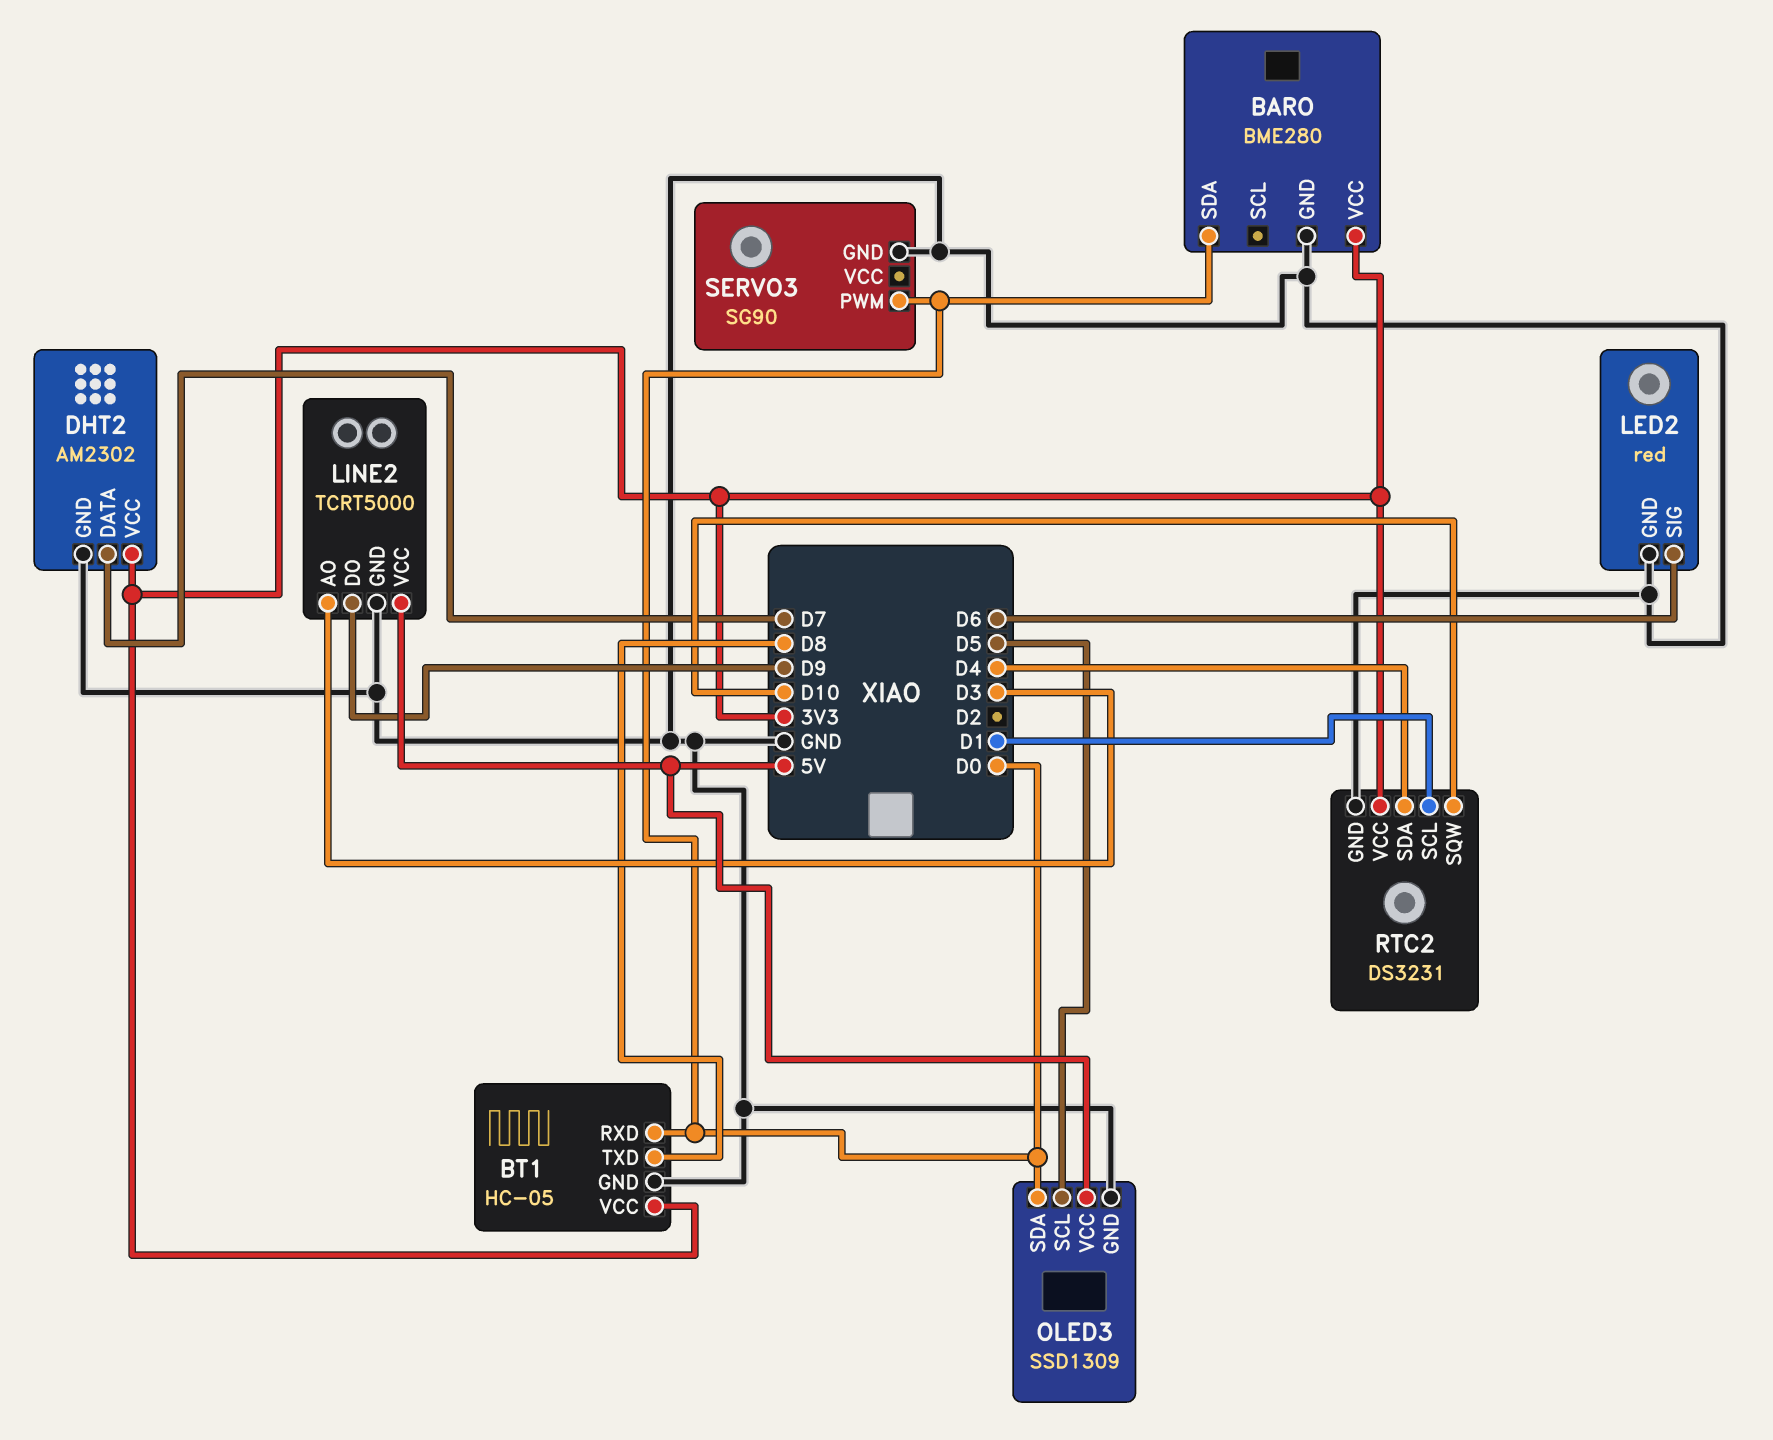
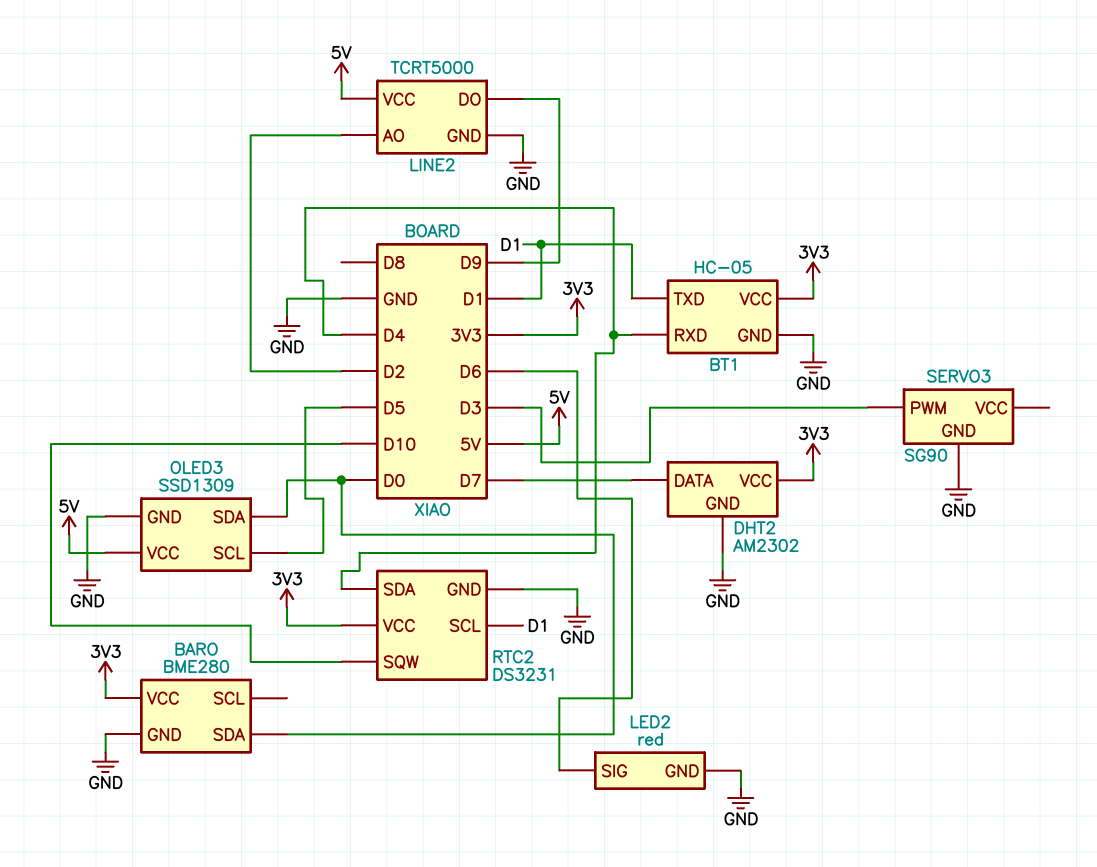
BT1 pin RXD: D0 -> D4
BT1 pin TXD: D8 -> D1
LINE2 pin AO: D3 -> D2
SERVO3 pin PWM: D0 -> D3

